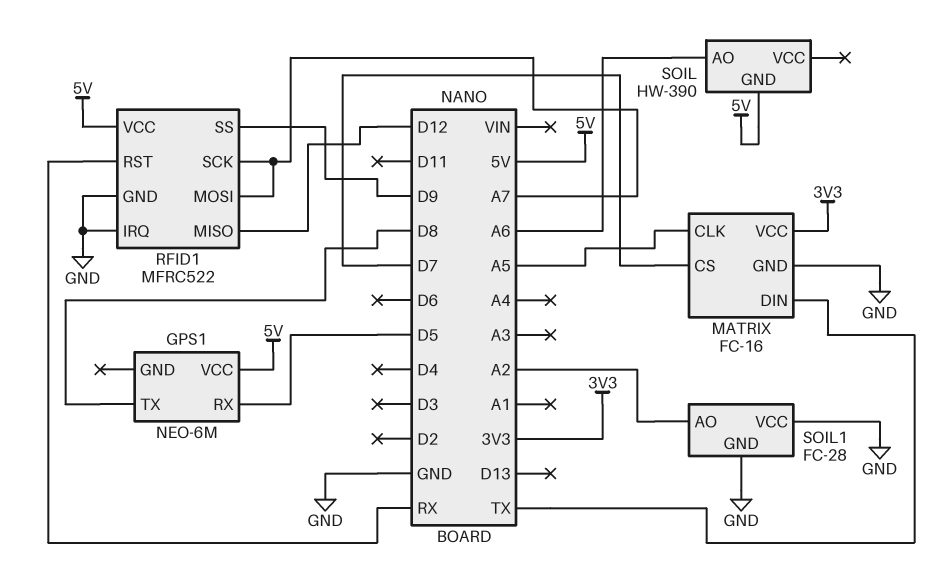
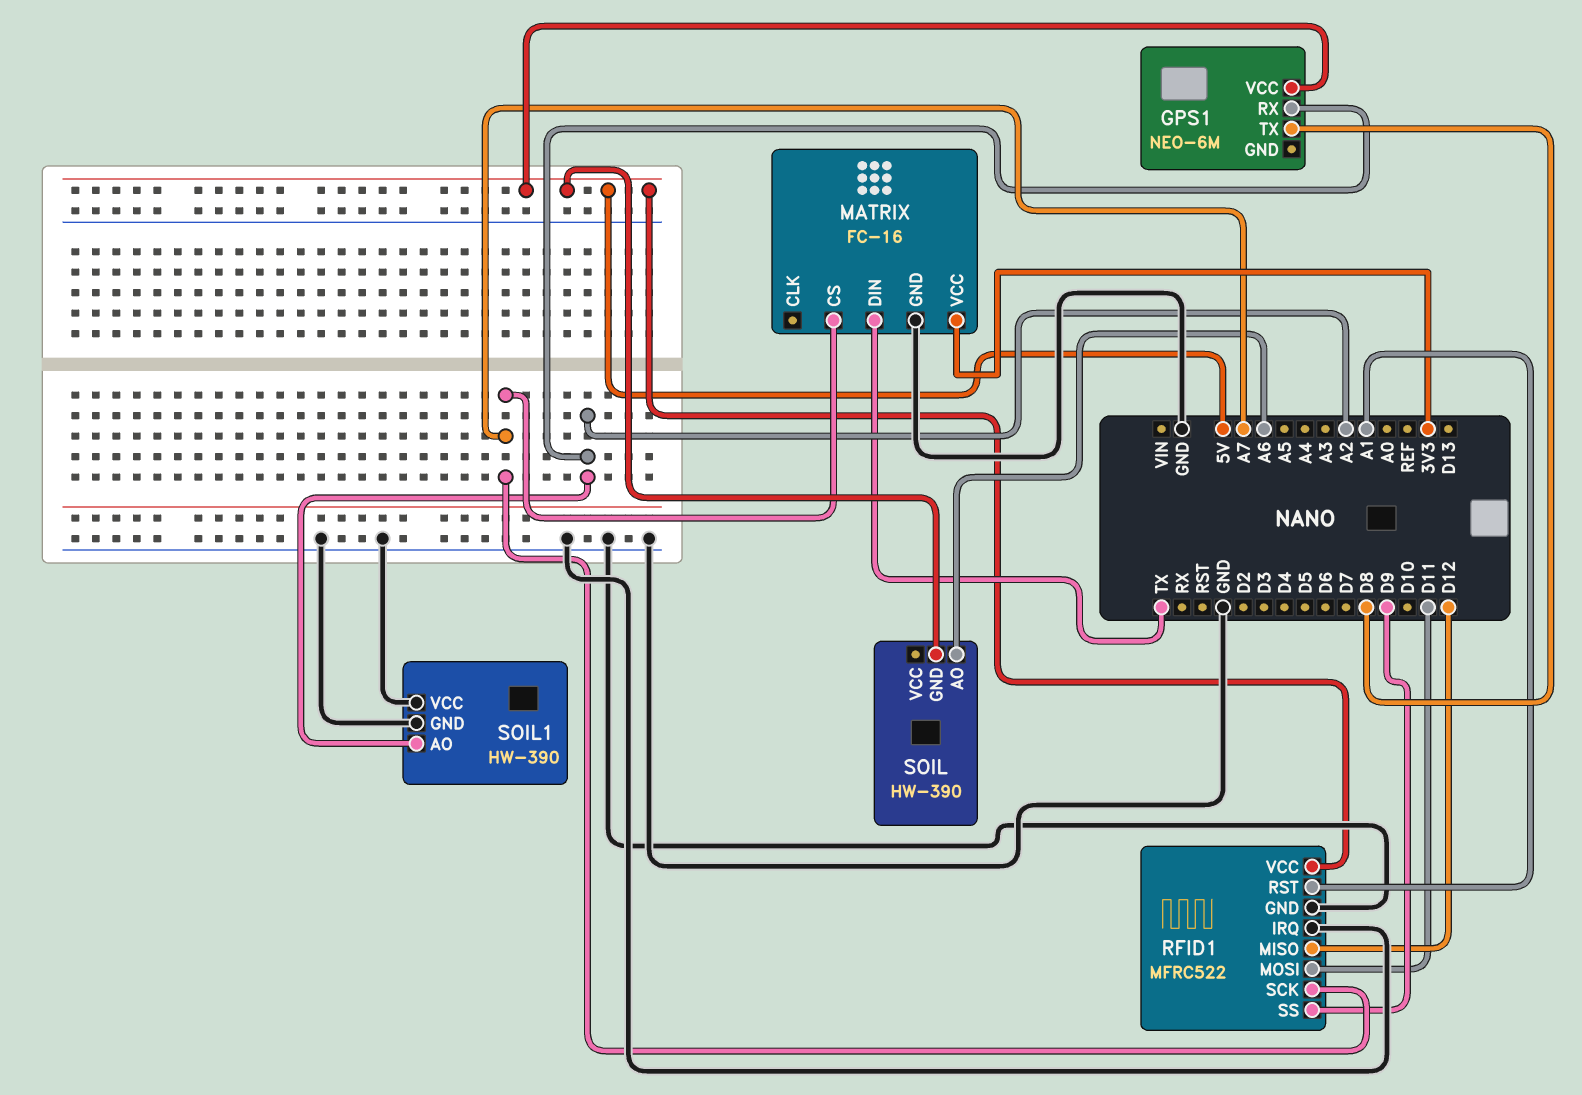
GPS1 pin RX: D5 -> A2
MATRIX pin CLK: A5 -> none
MATRIX pin CS: D7 -> A7
RFID1 pin MOSI: A7 -> D11
RFID1 pin RST: RX -> A1
SOIL1: FC-28 -> HW-390

